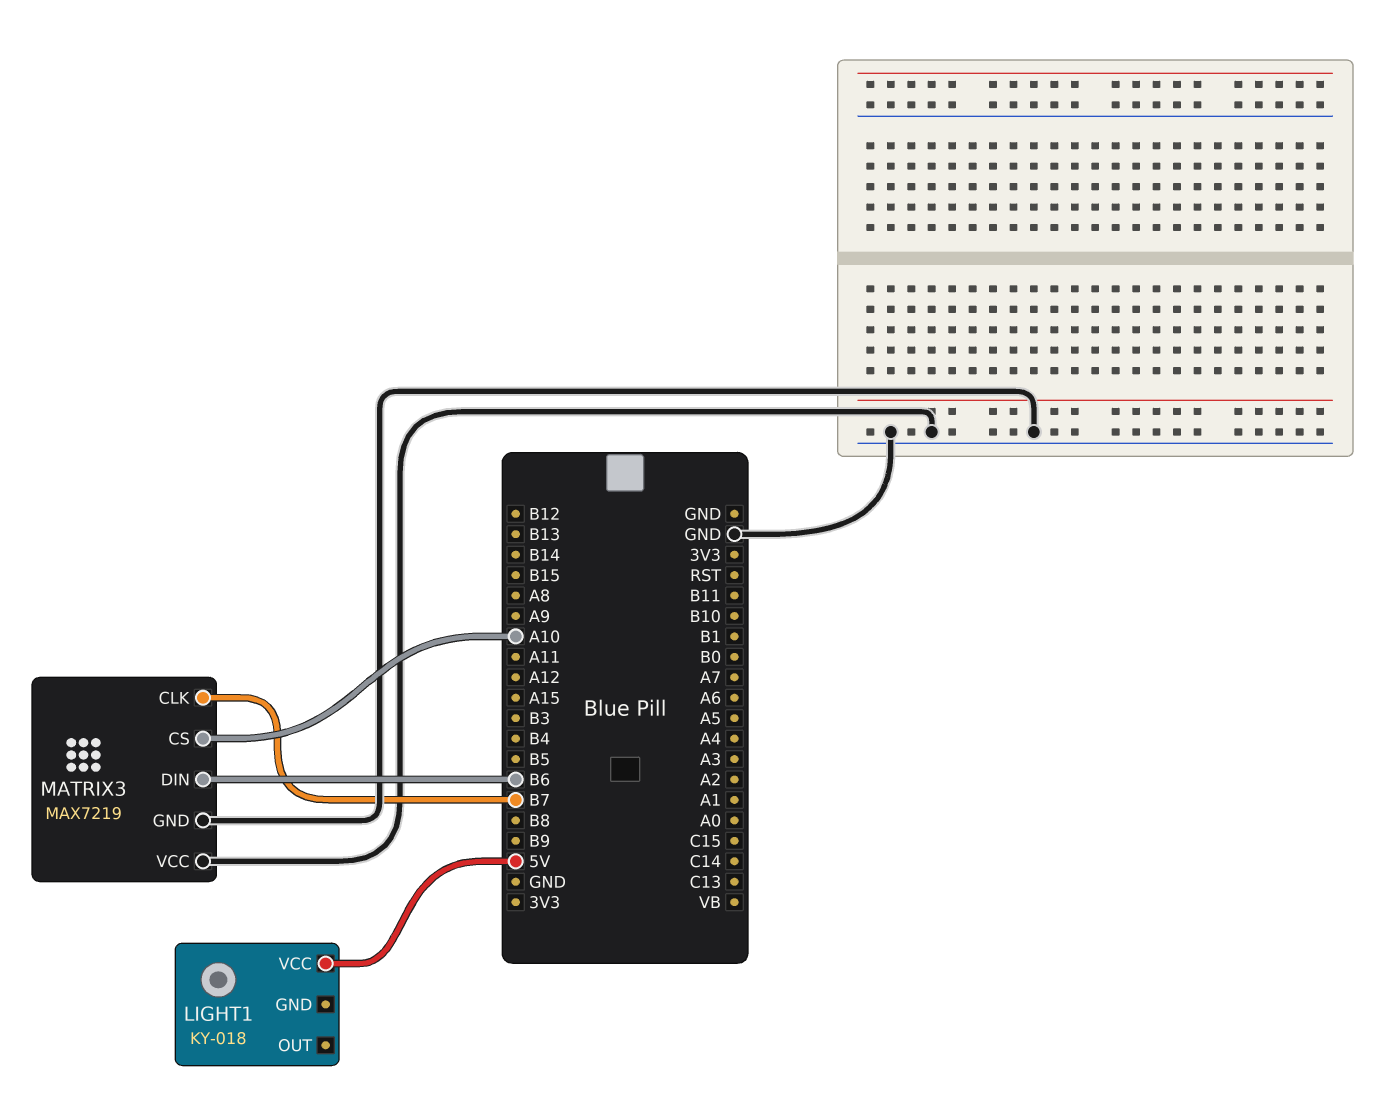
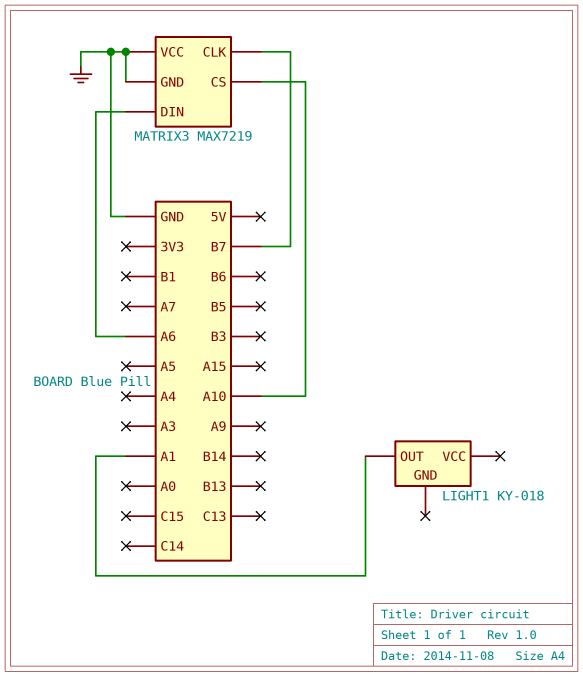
LIGHT1 pin OUT: none -> A1
LIGHT1 pin VCC: 5V -> none
MATRIX3 pin DIN: B6 -> A6

